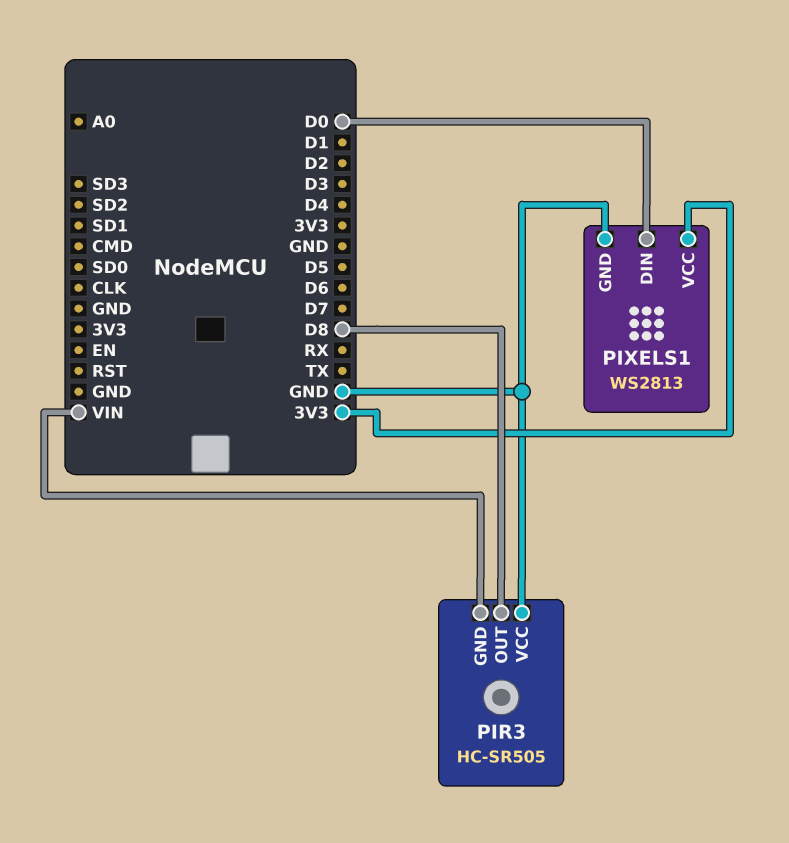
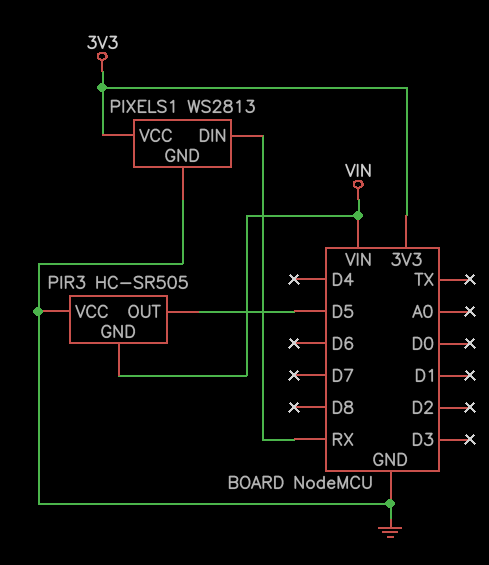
PIR3 pin OUT: D8 -> D5
PIXELS1 pin DIN: D0 -> RX

